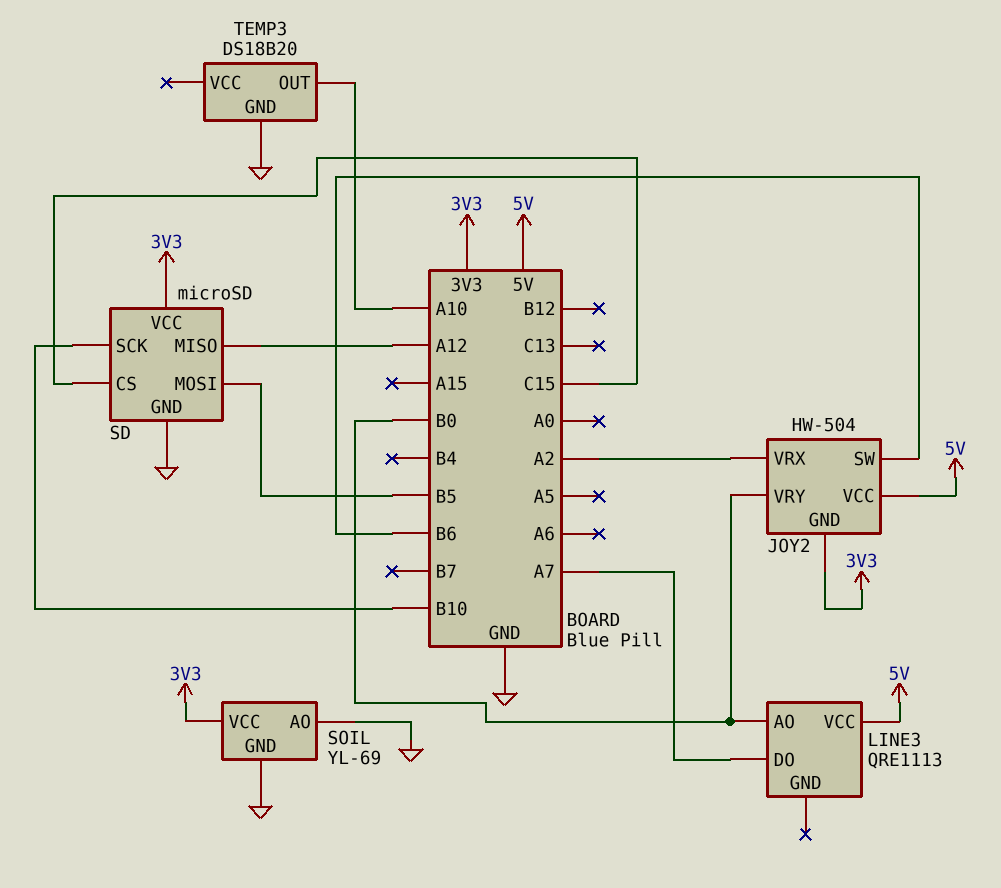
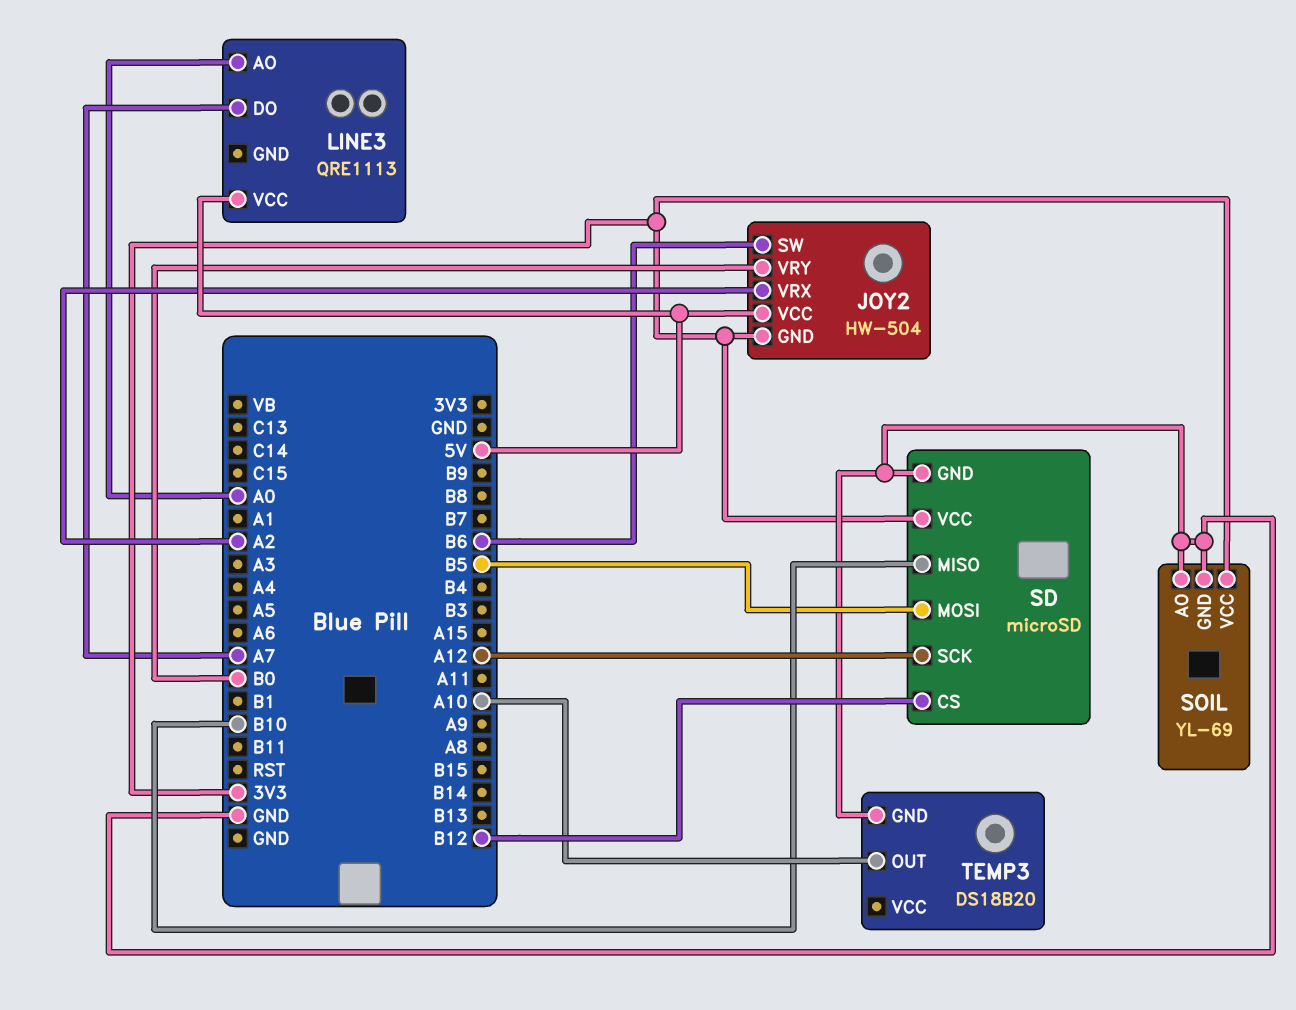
LINE3 pin AO: B0 -> A0
SD pin CS: C15 -> B12
SD pin MISO: A12 -> B10
SD pin SCK: B10 -> A12

